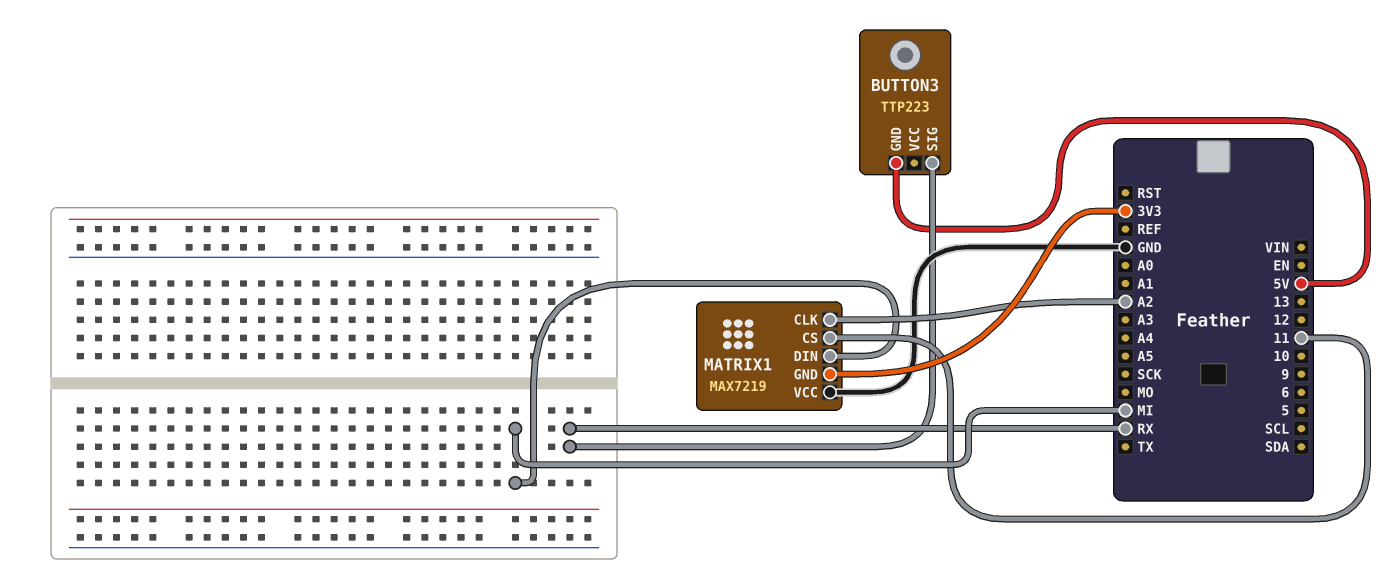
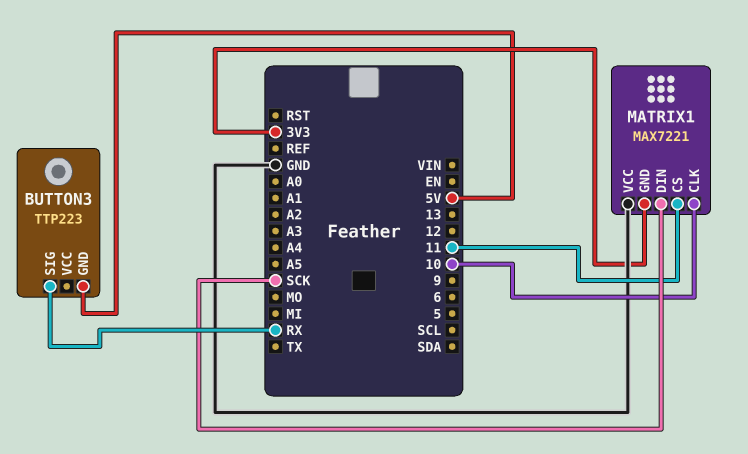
MATRIX1: MAX7219 -> MAX7221
MATRIX1 pin CLK: A2 -> 10
MATRIX1 pin DIN: MI -> SCK

